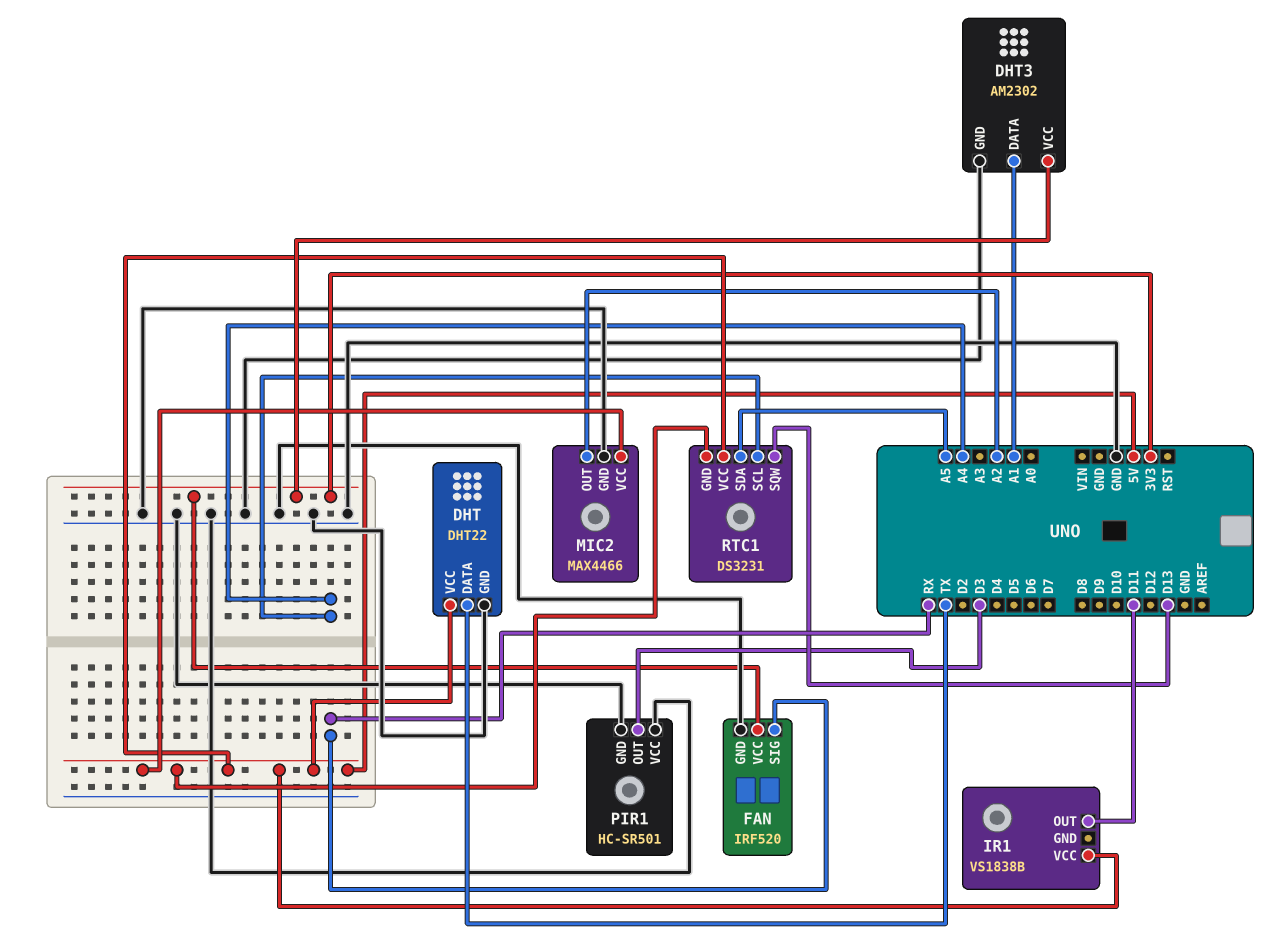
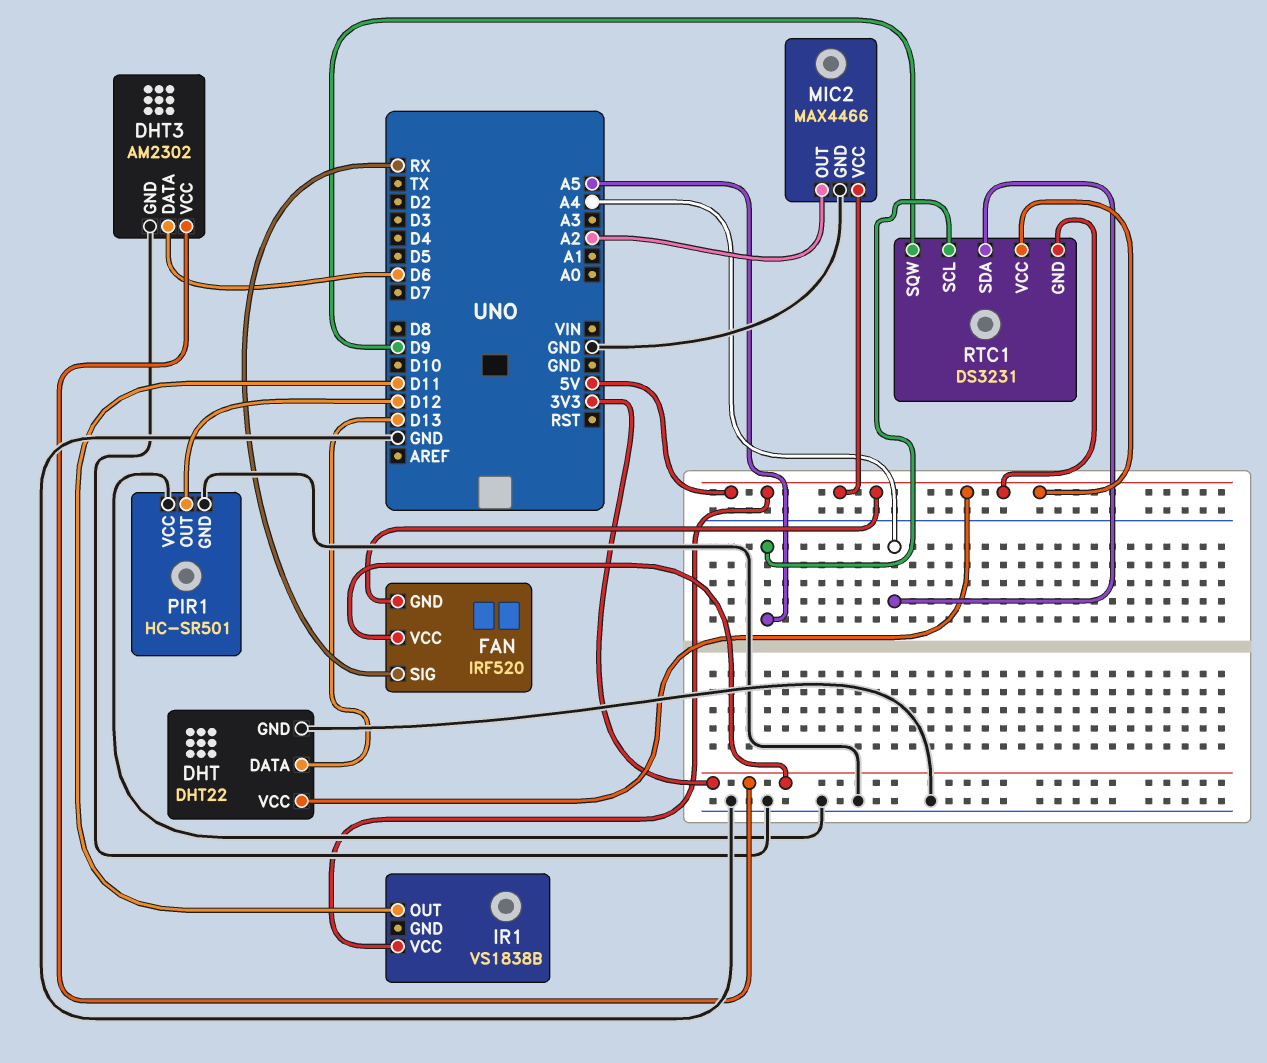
DHT pin DATA: TX -> D13
DHT3 pin DATA: A1 -> D6
FAN pin GND: GND -> 5V
PIR1 pin OUT: D3 -> D12
RTC1 pin SCL: A4 -> A5
RTC1 pin SDA: A5 -> A4
RTC1 pin SQW: D13 -> D9

